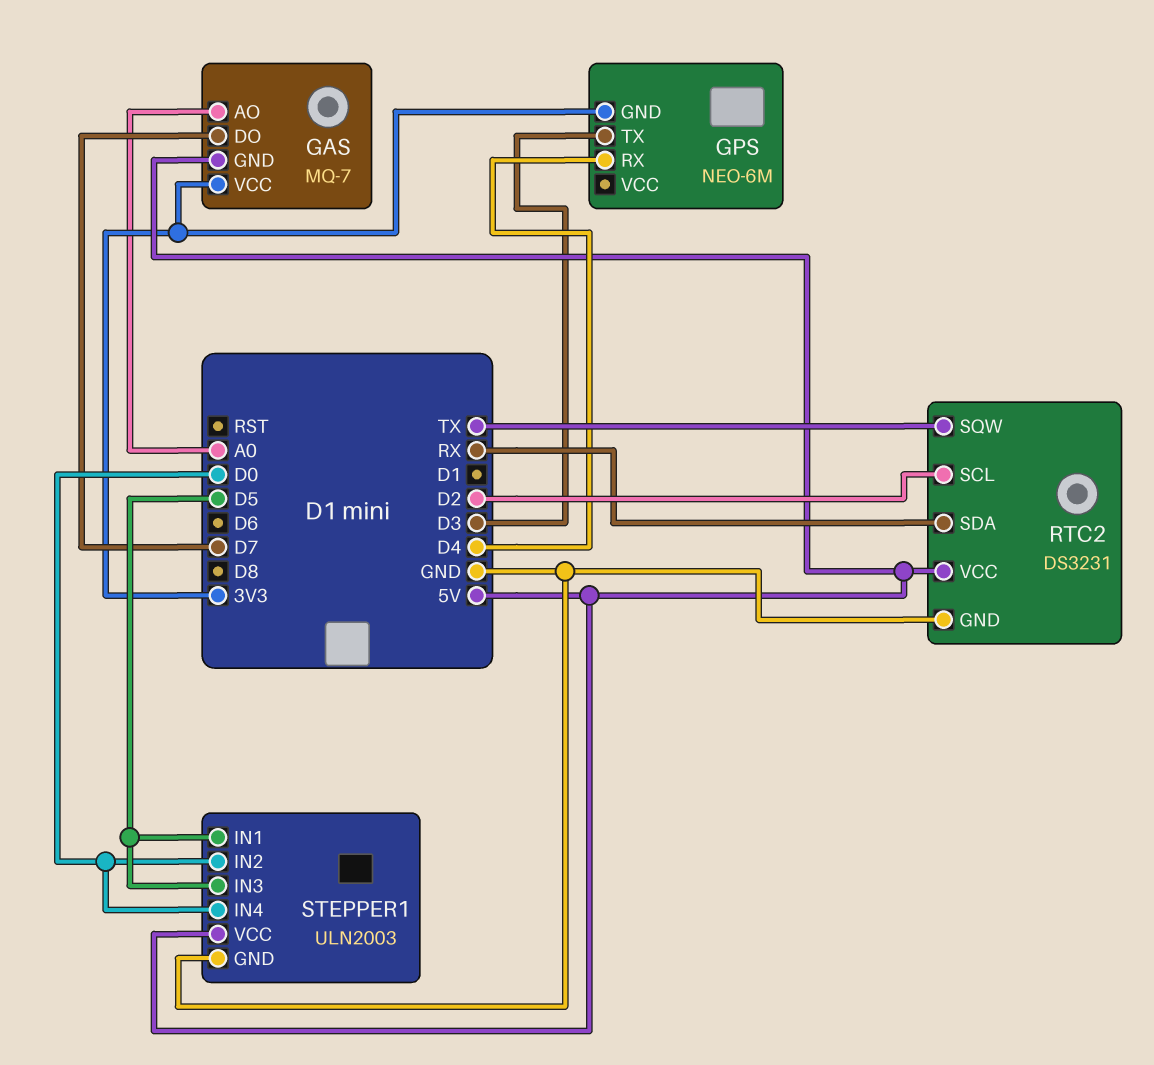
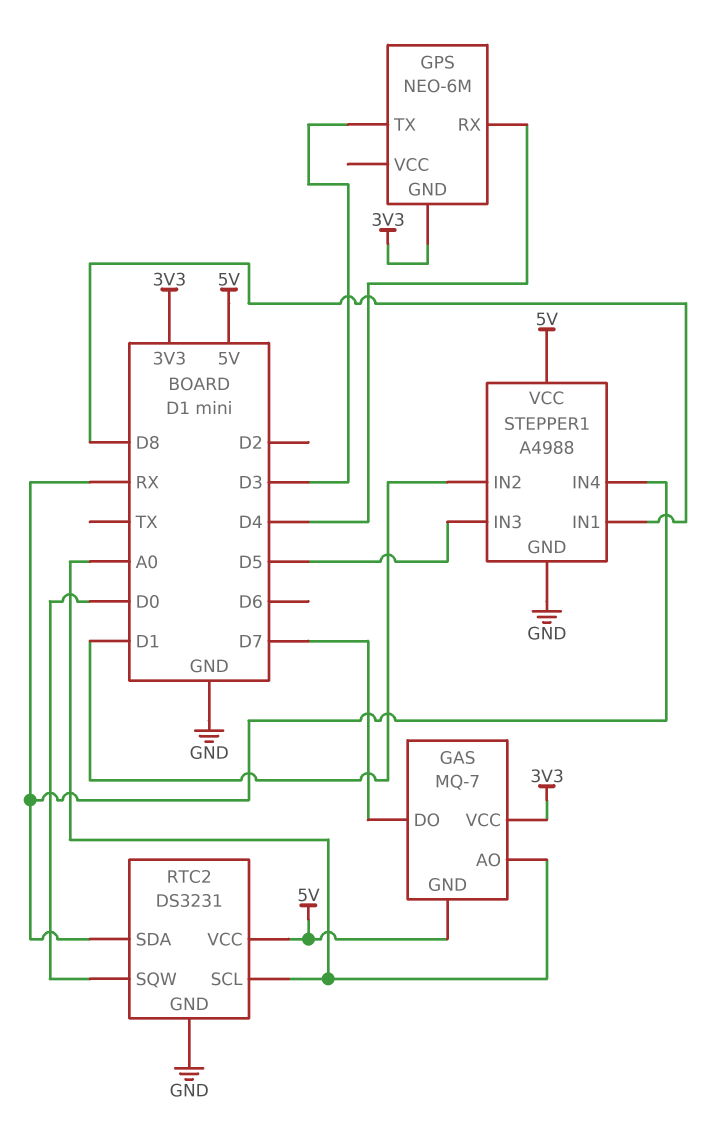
RTC2 pin SCL: D2 -> A0
RTC2 pin SQW: TX -> D0
STEPPER1: ULN2003 -> A4988
STEPPER1 pin IN1: D5 -> D8
STEPPER1 pin IN2: D0 -> D1
STEPPER1 pin IN4: D0 -> RX

